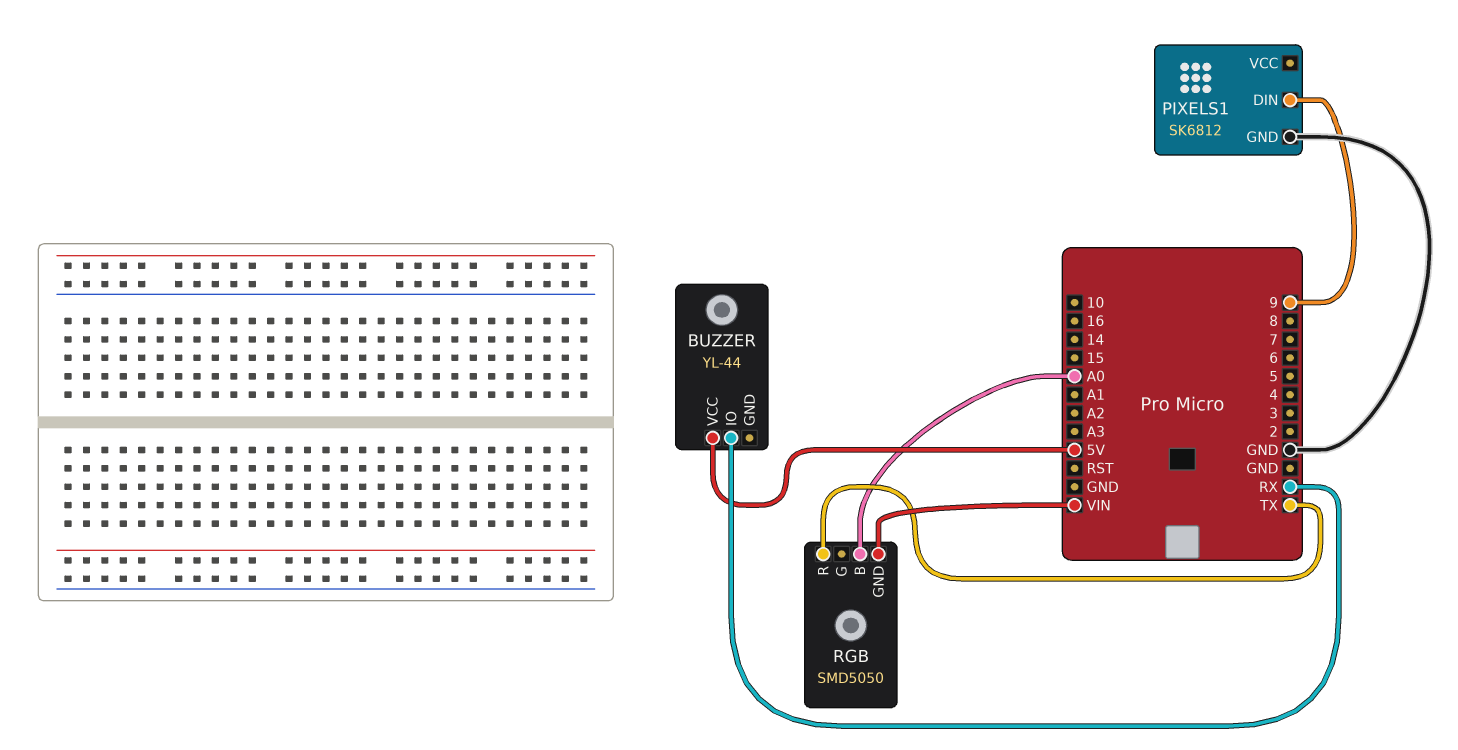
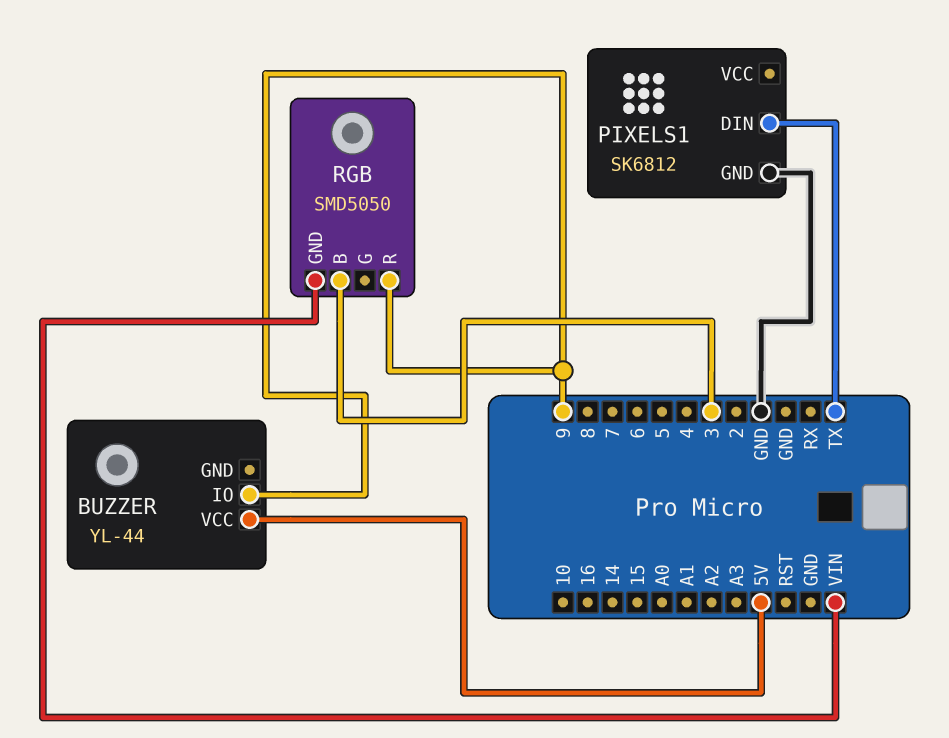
BUZZER pin IO: RX -> 9
PIXELS1 pin DIN: 9 -> TX
RGB pin B: A0 -> 3
RGB pin R: TX -> 9

